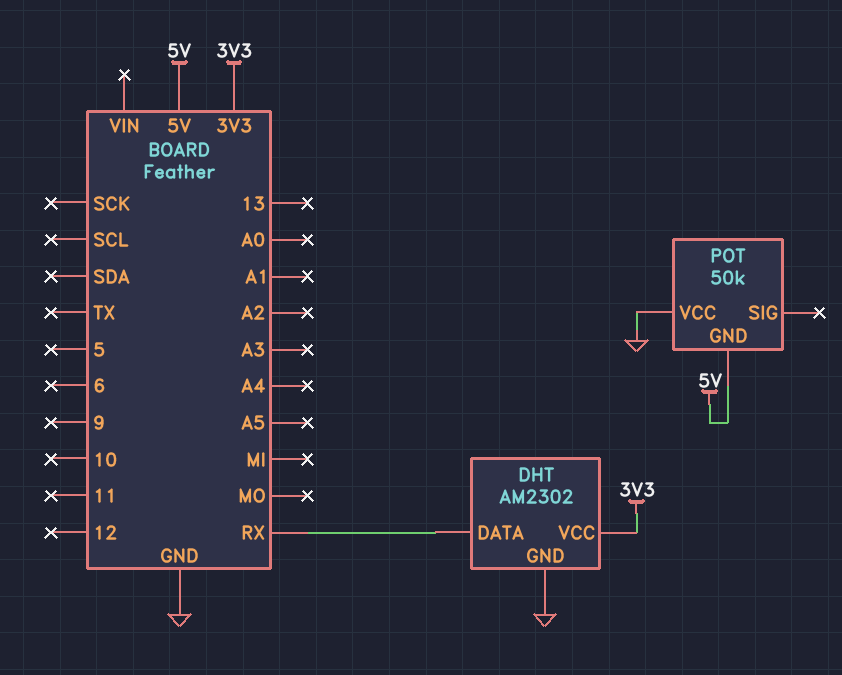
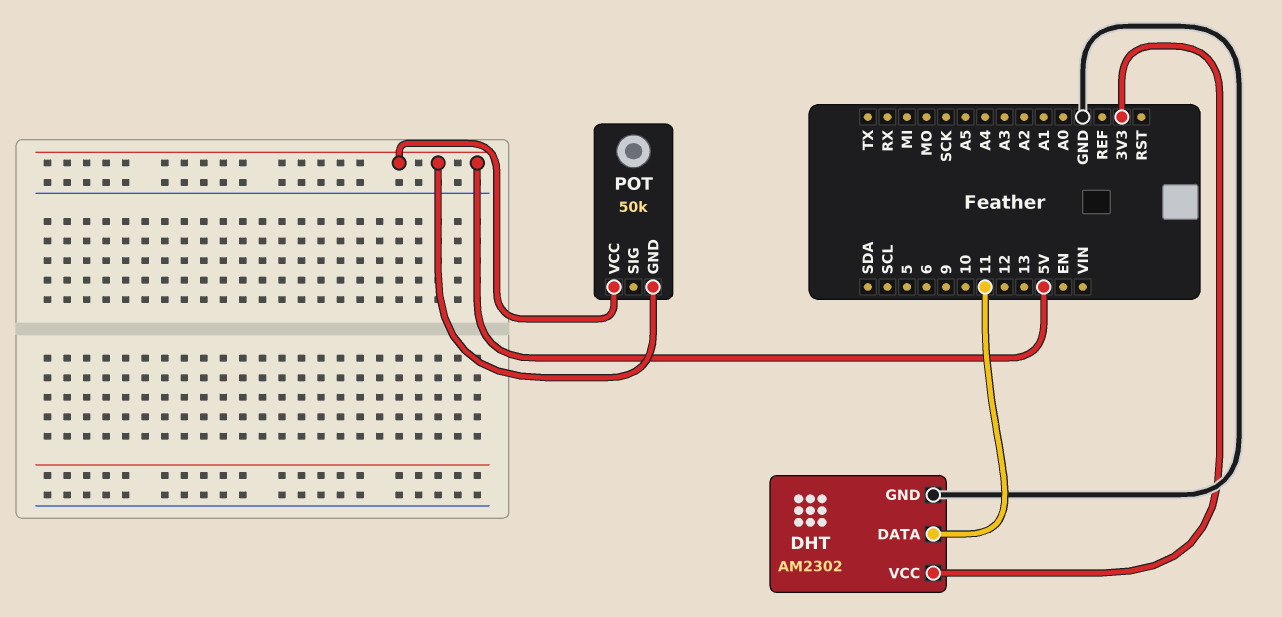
DHT pin DATA: RX -> 11
POT pin VCC: GND -> 5V

